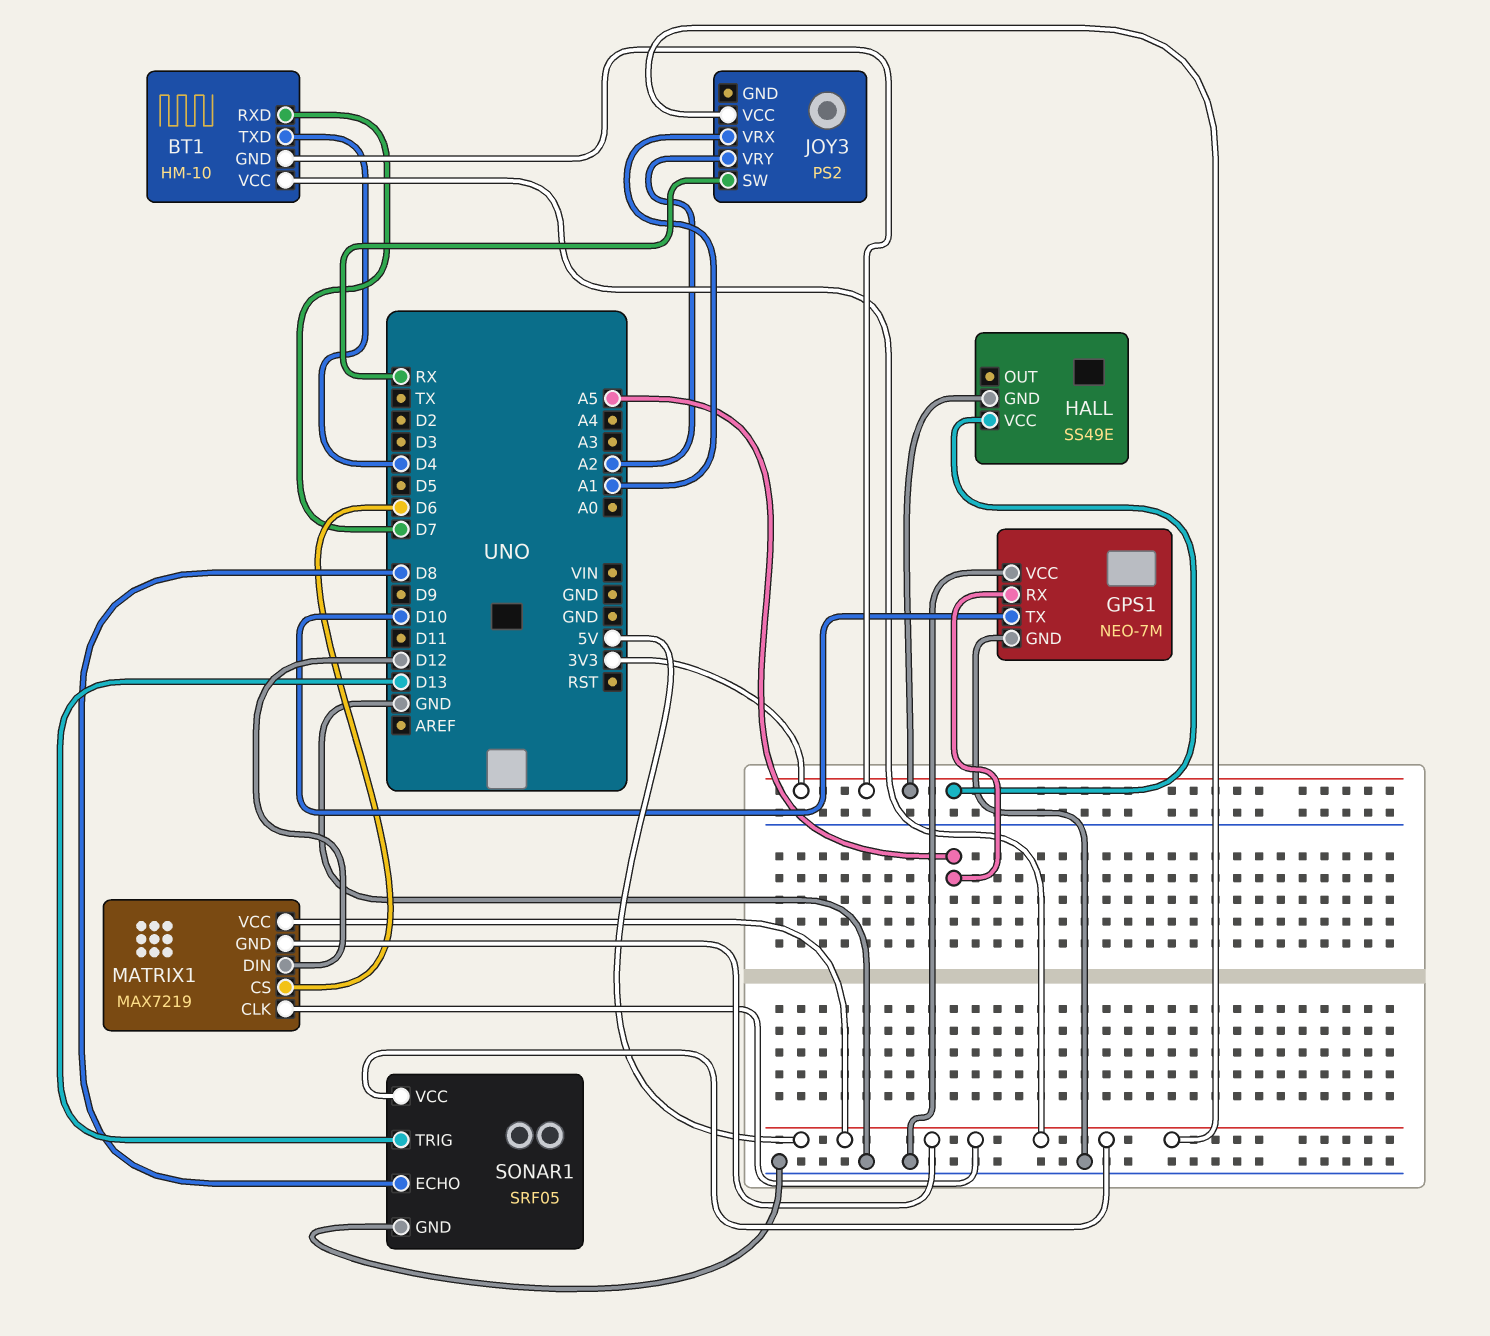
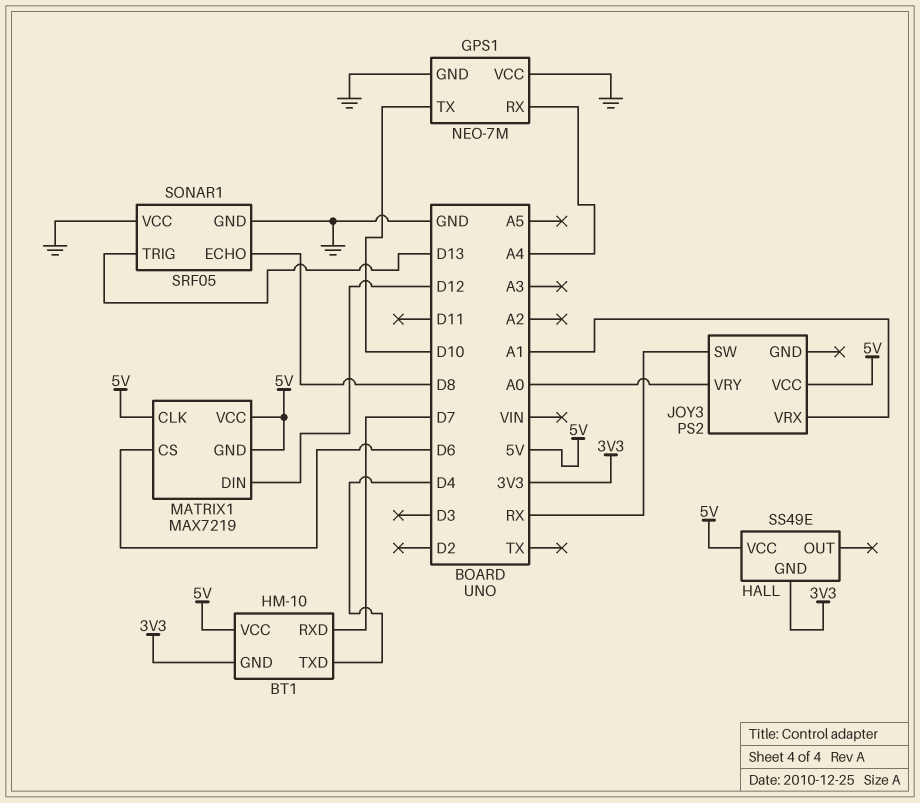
GPS1 pin RX: A5 -> A4
HALL pin VCC: 3V3 -> 5V
JOY3 pin VRY: A2 -> A0
SONAR1 pin VCC: 5V -> GND

